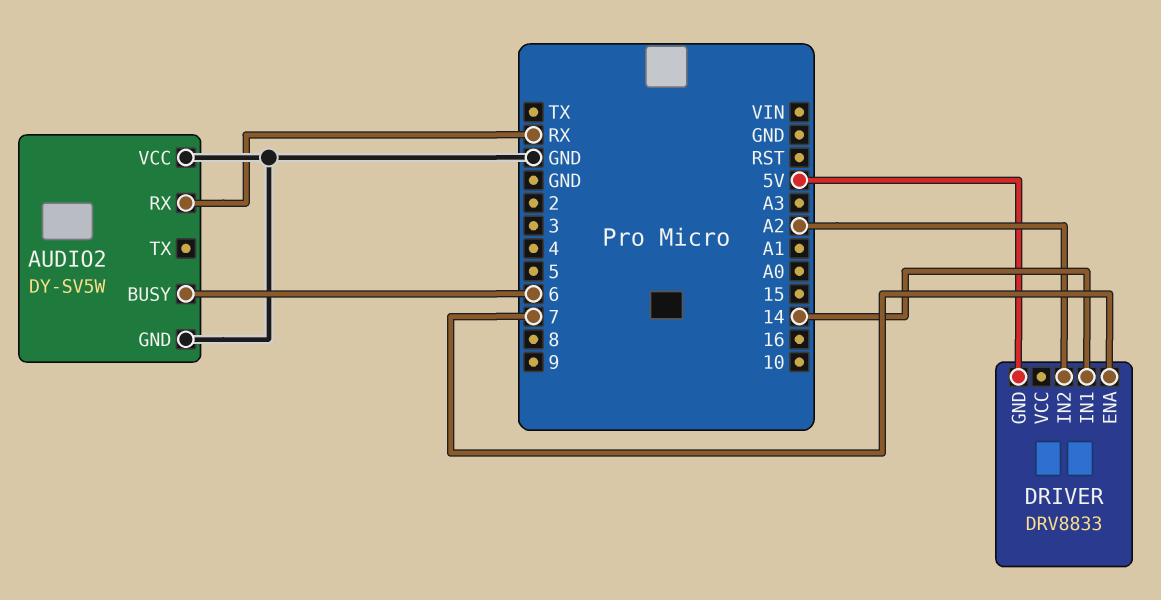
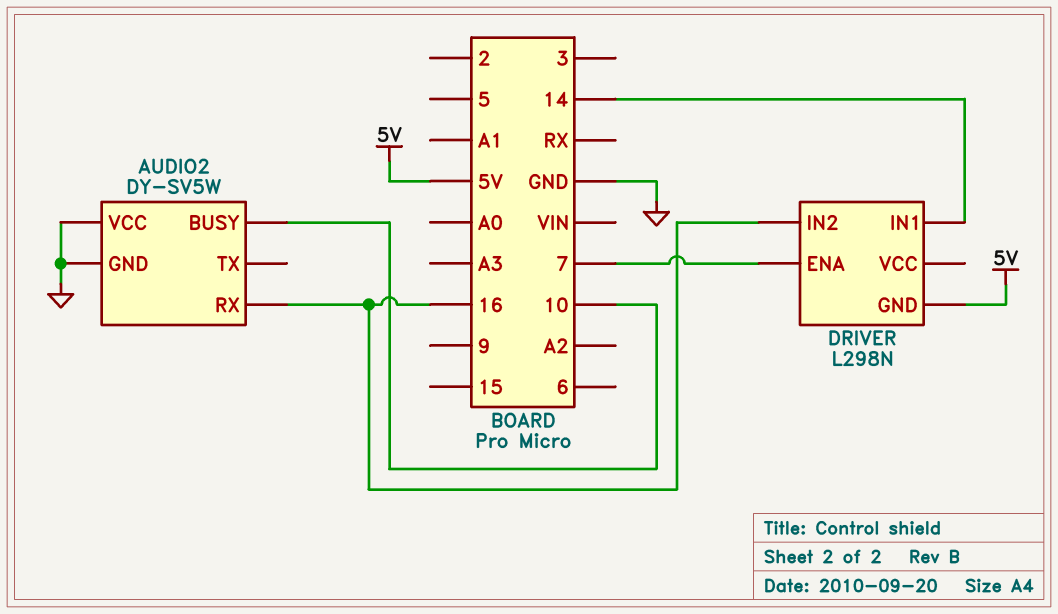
AUDIO2 pin BUSY: 6 -> 10
AUDIO2 pin RX: RX -> 16
DRIVER: DRV8833 -> L298N
DRIVER pin IN2: A2 -> 16

